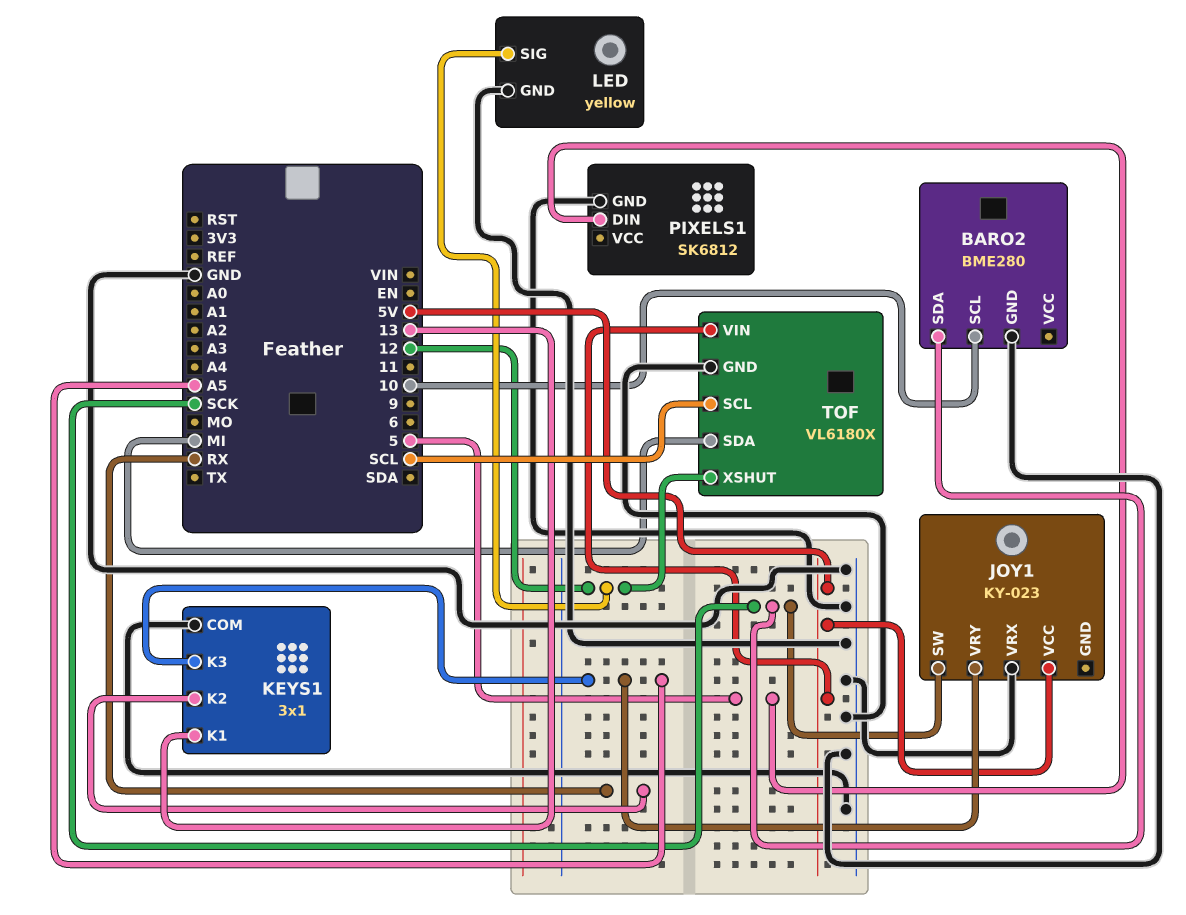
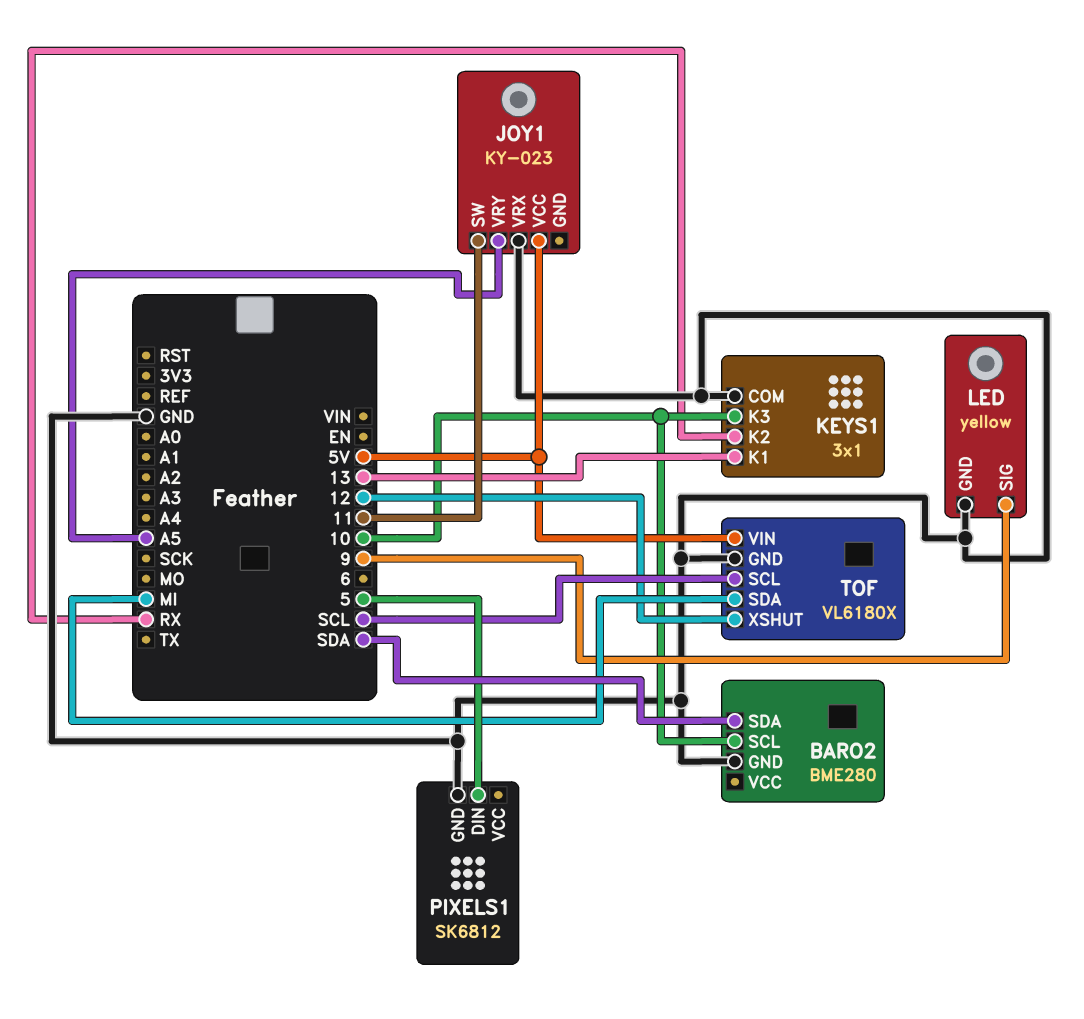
BARO2 pin SDA: SCK -> SDA
JOY1 pin SW: SCK -> 11
KEYS1 pin K3: A5 -> 10
LED pin SIG: 12 -> 9

